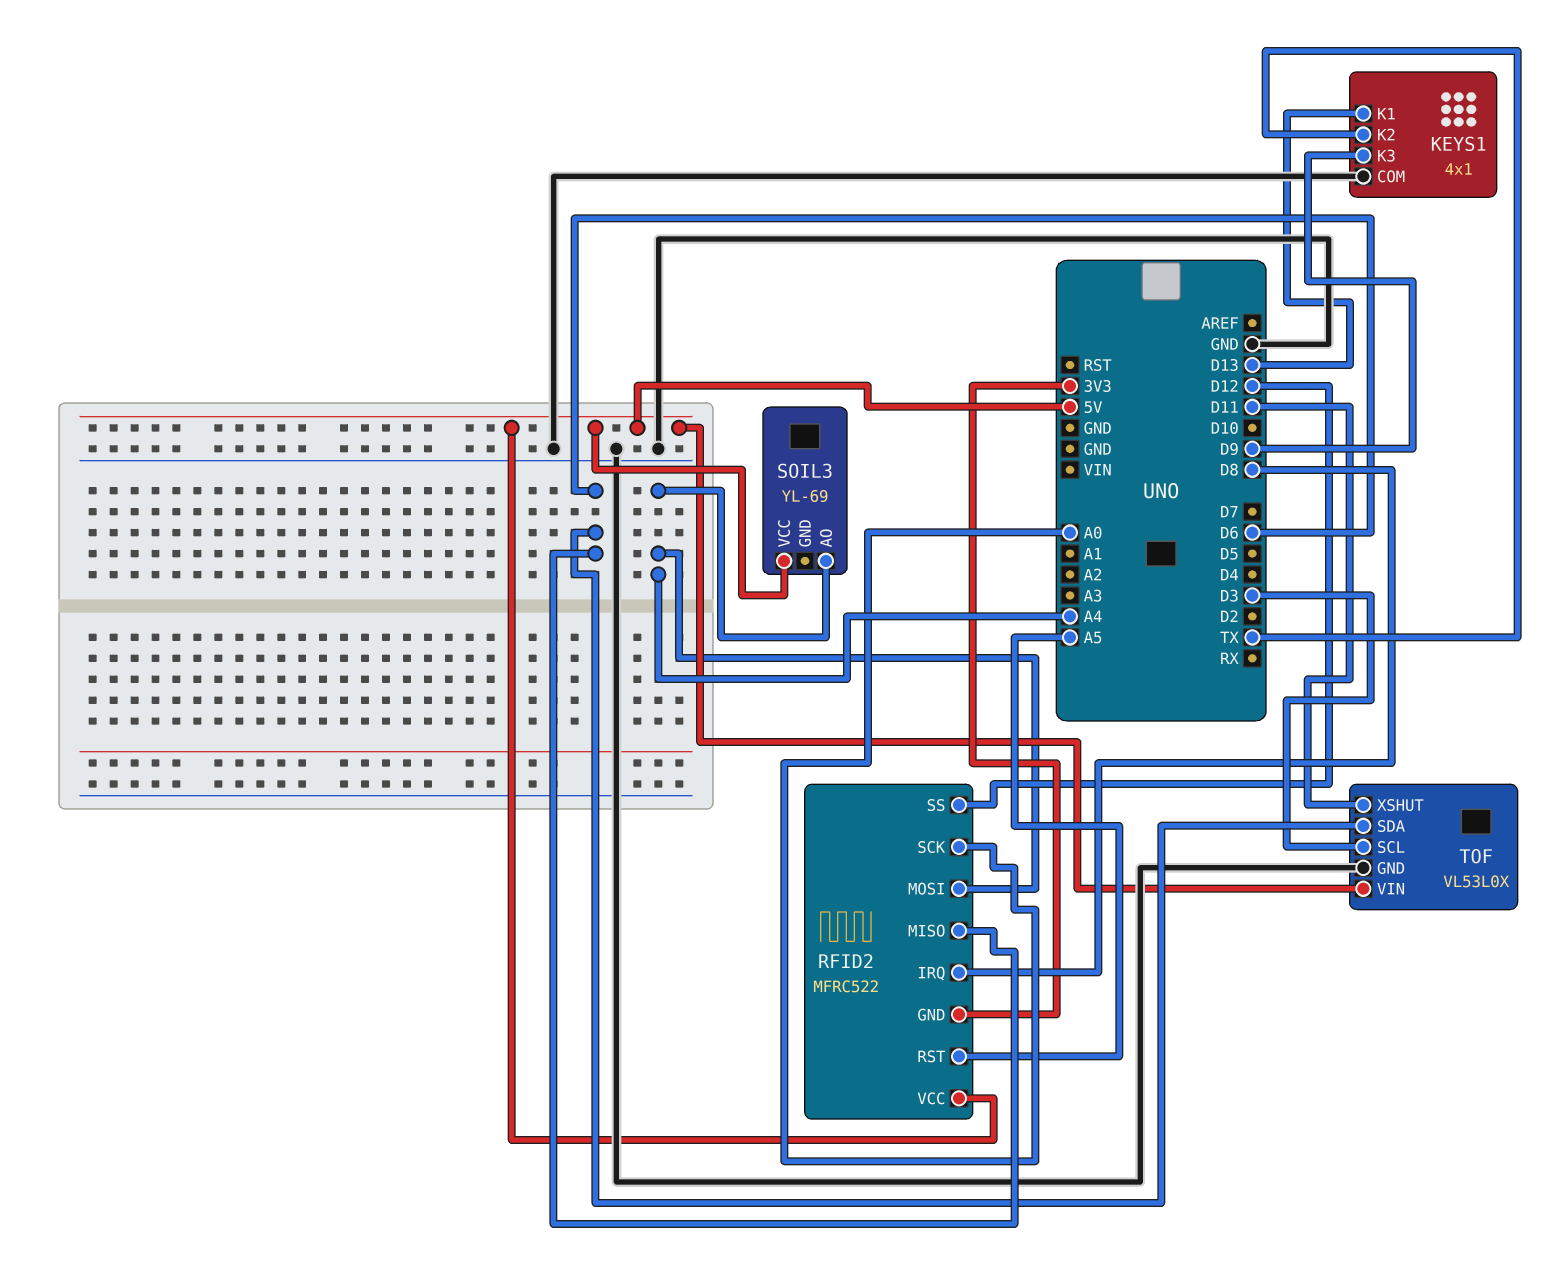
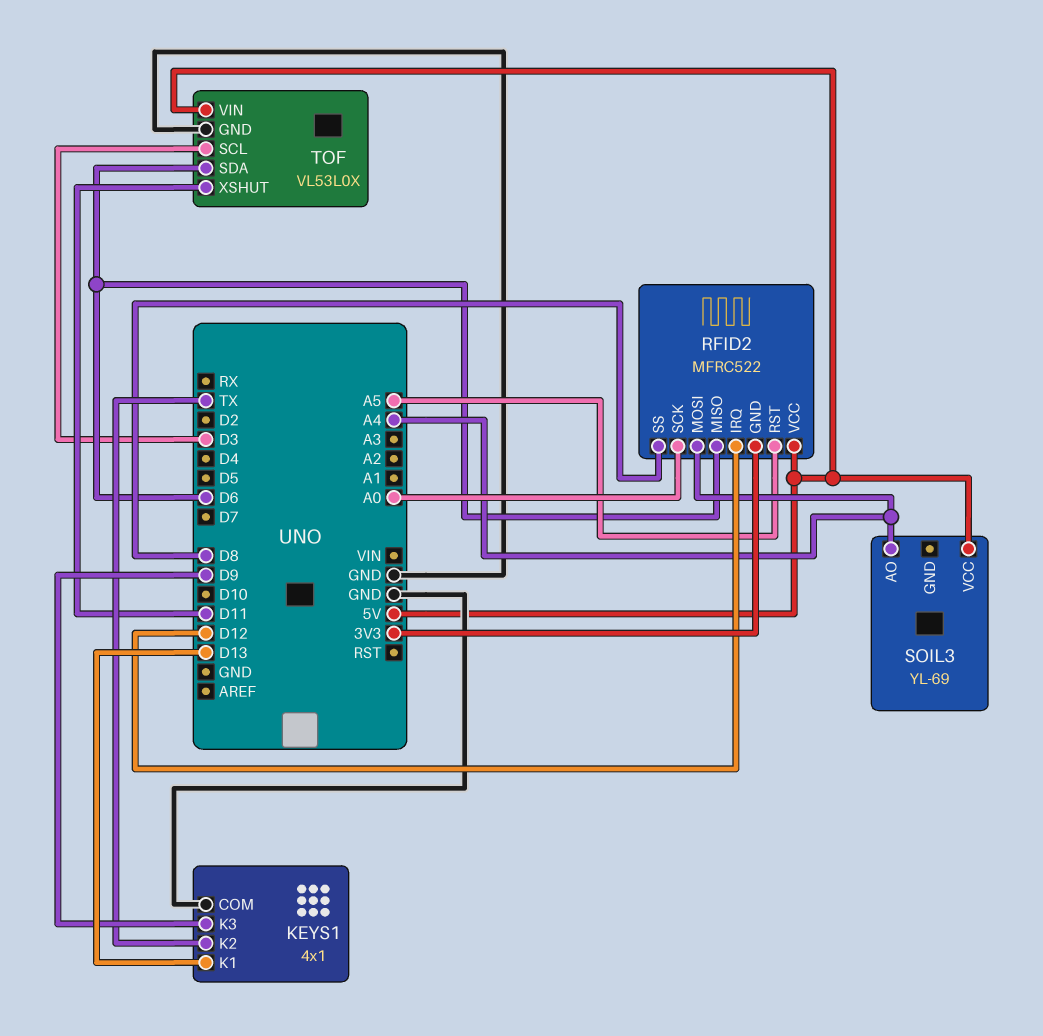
RFID2 pin IRQ: D8 -> D12
RFID2 pin SS: D12 -> D8

